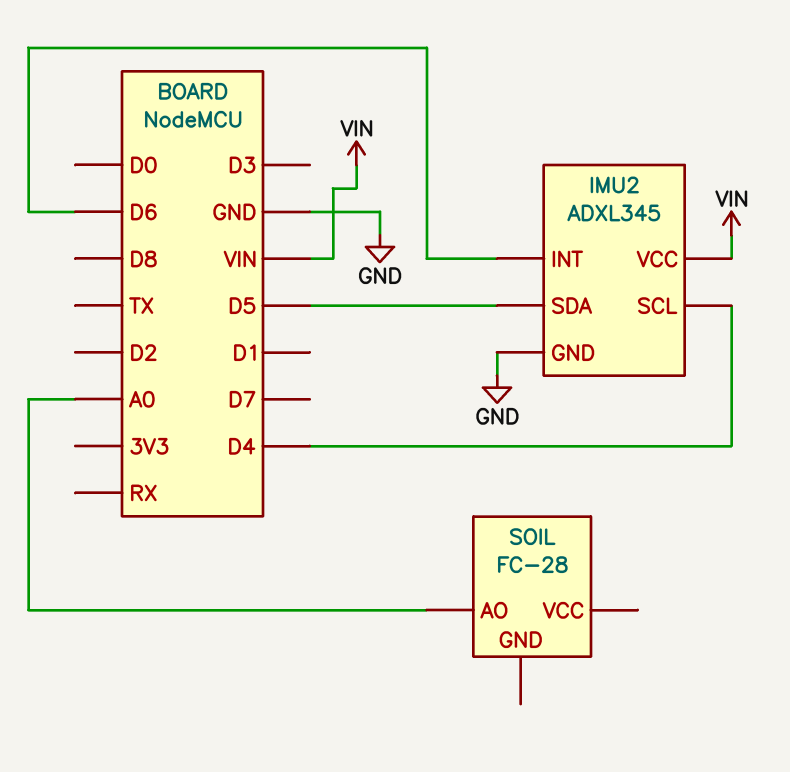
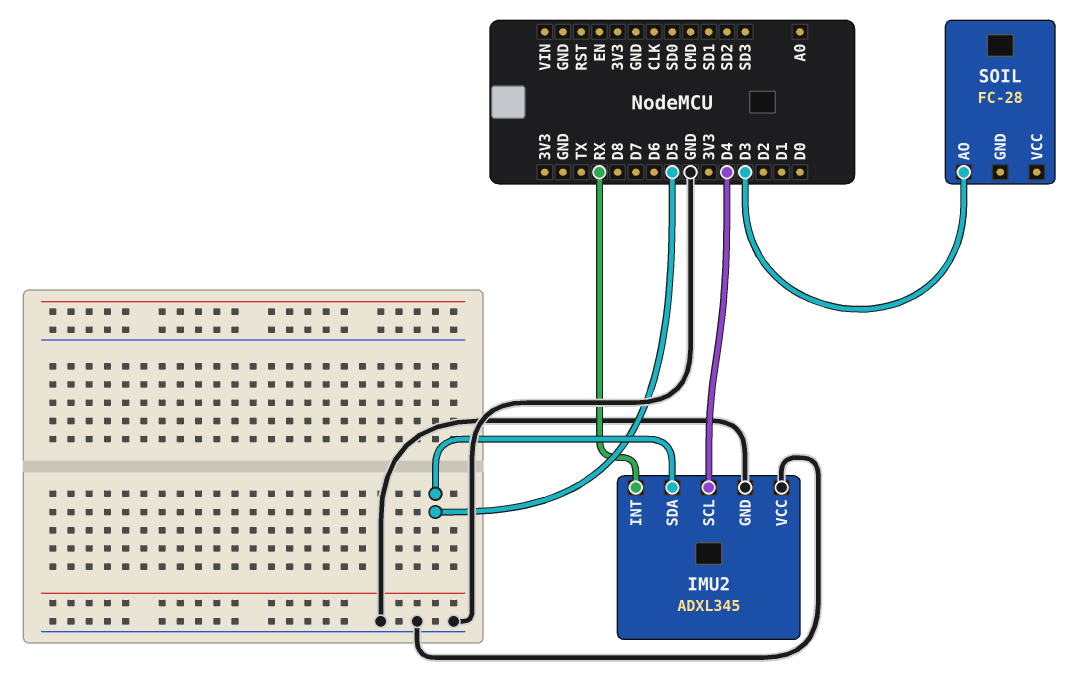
IMU2 pin INT: D6 -> RX
IMU2 pin VCC: VIN -> GND
SOIL pin AO: A0 -> D3

